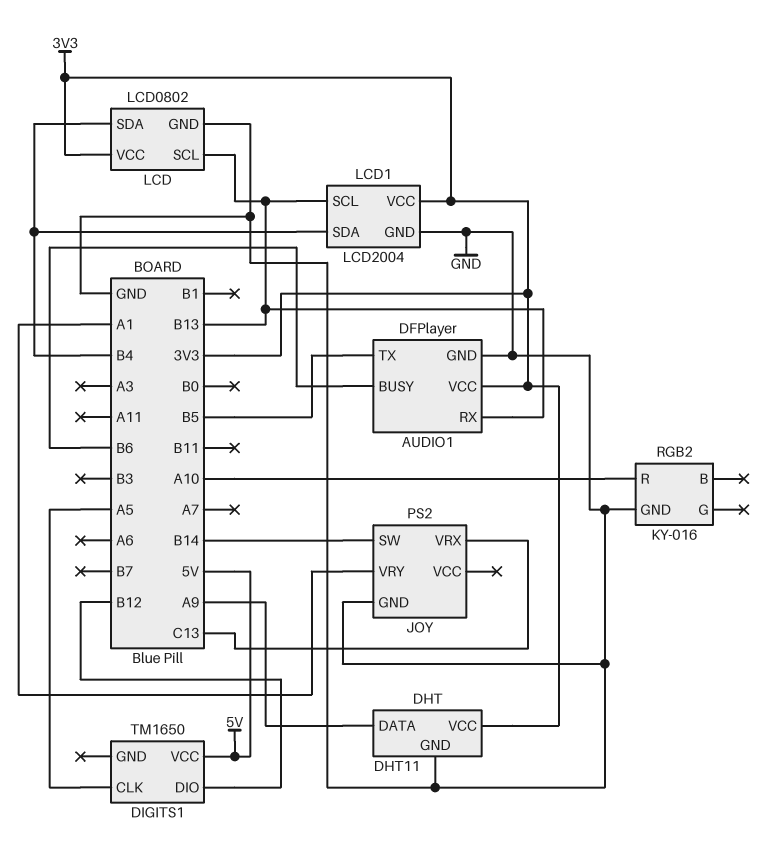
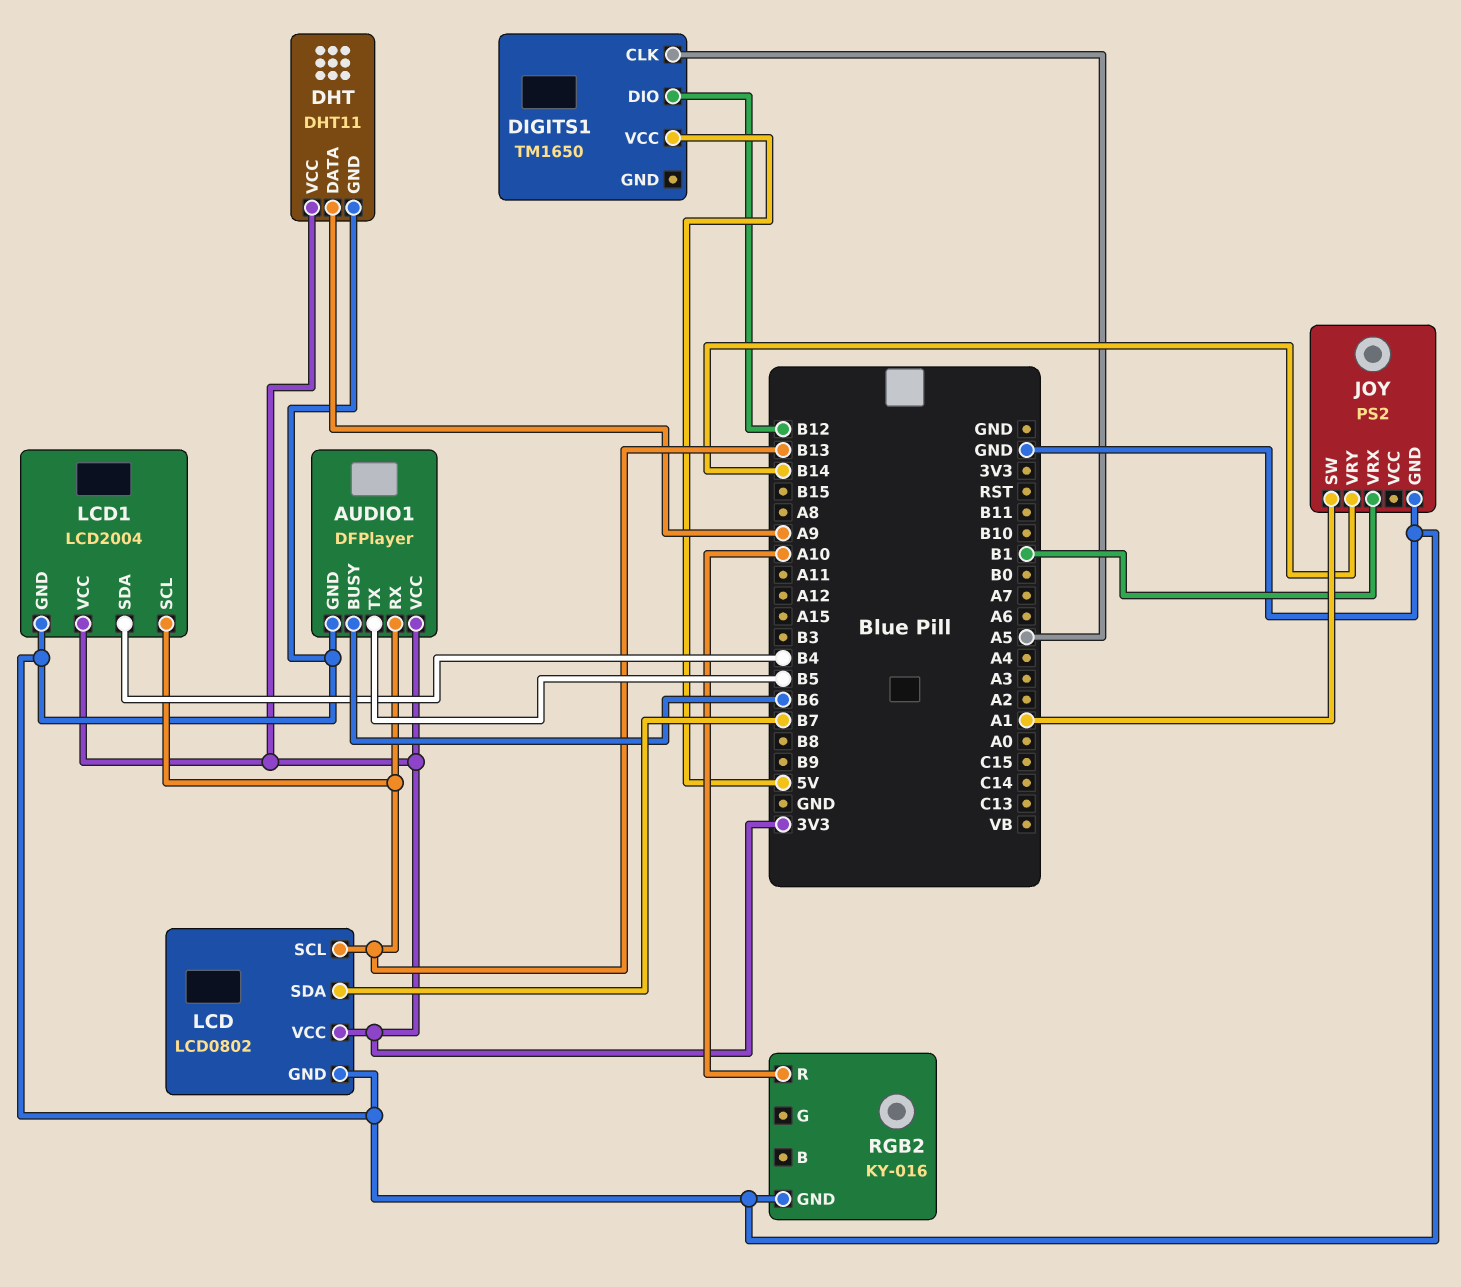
JOY pin SW: B14 -> A1
JOY pin VRX: C13 -> B1
JOY pin VRY: A1 -> B14
LCD pin SDA: B4 -> B7

